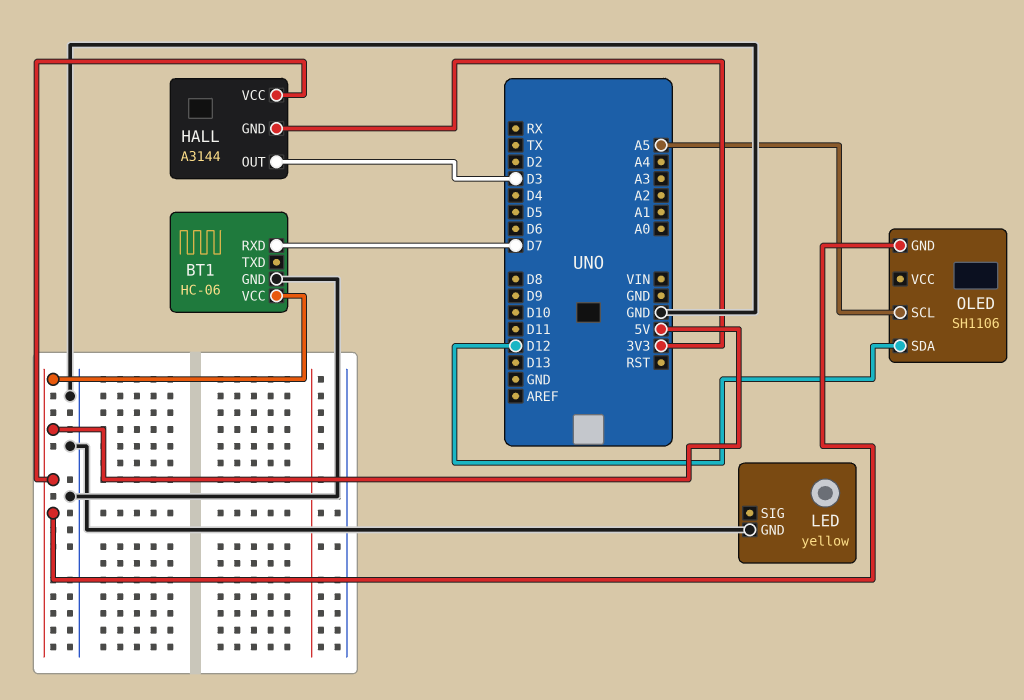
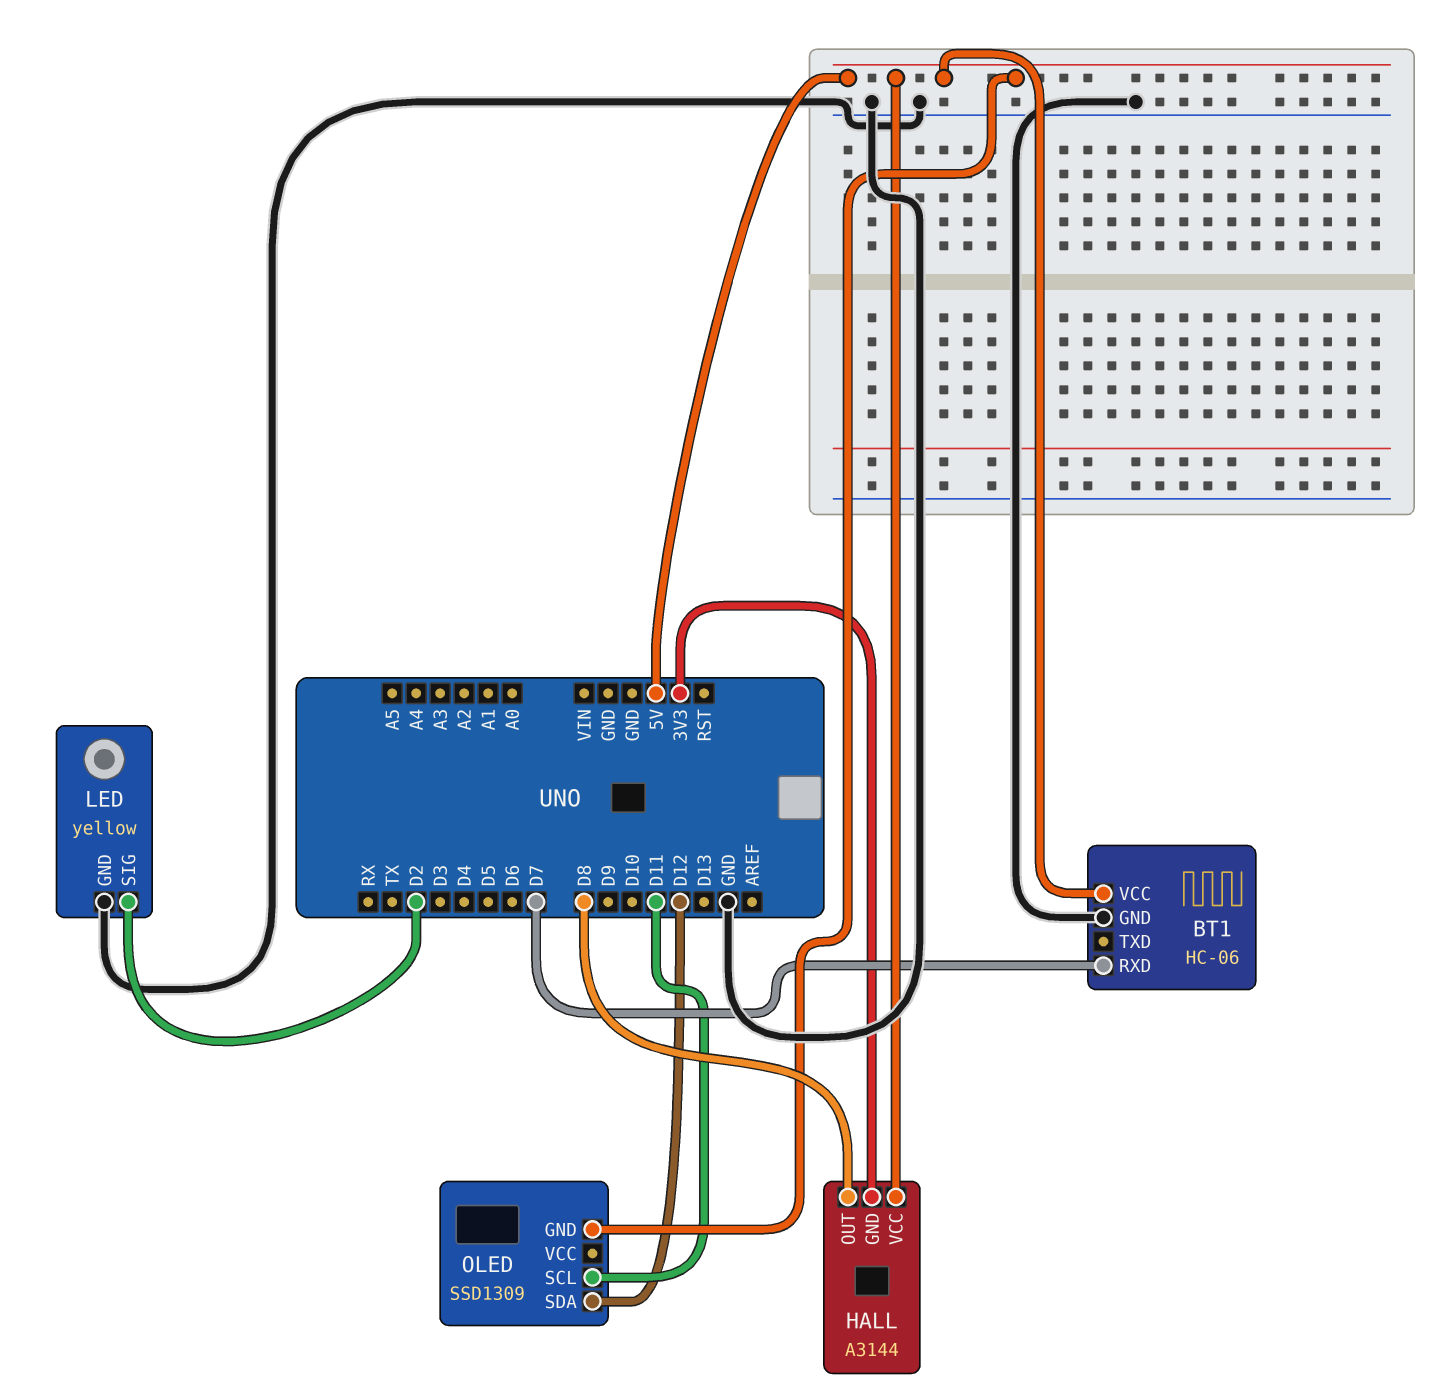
HALL pin OUT: D3 -> D8
LED pin SIG: none -> D2
OLED: SH1106 -> SSD1309
OLED pin SCL: A5 -> D11

